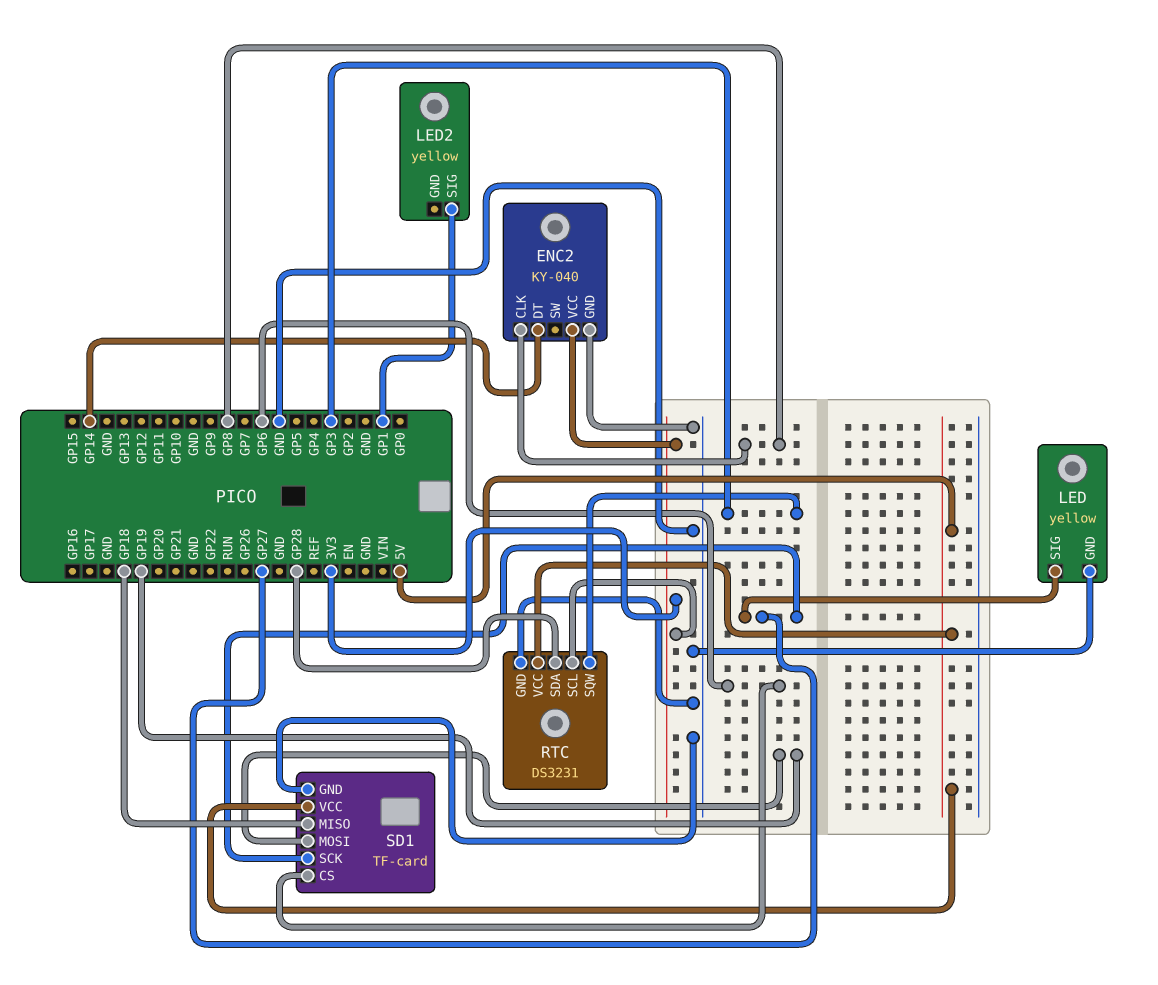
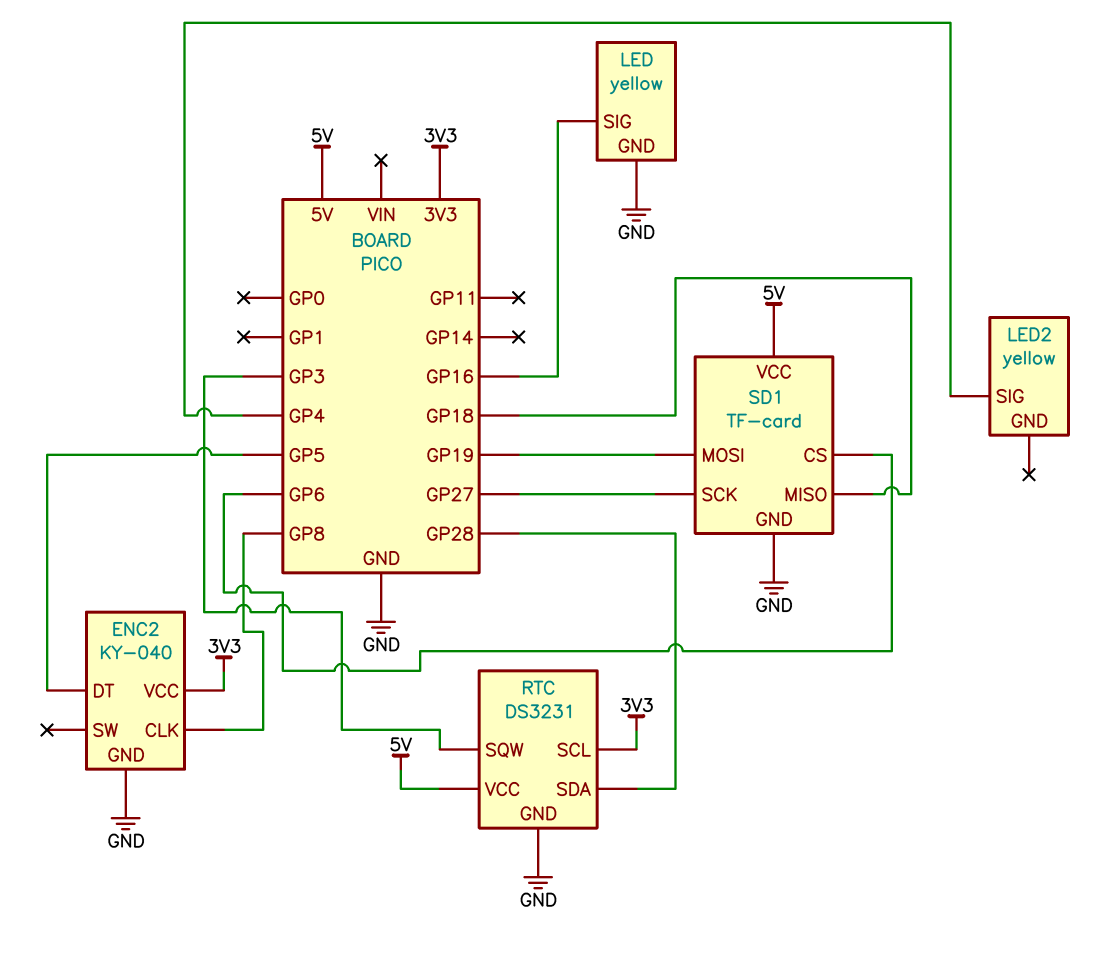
ENC2 pin DT: GP14 -> GP5
LED pin SIG: GP27 -> GP16
LED2 pin SIG: GP1 -> GP4

